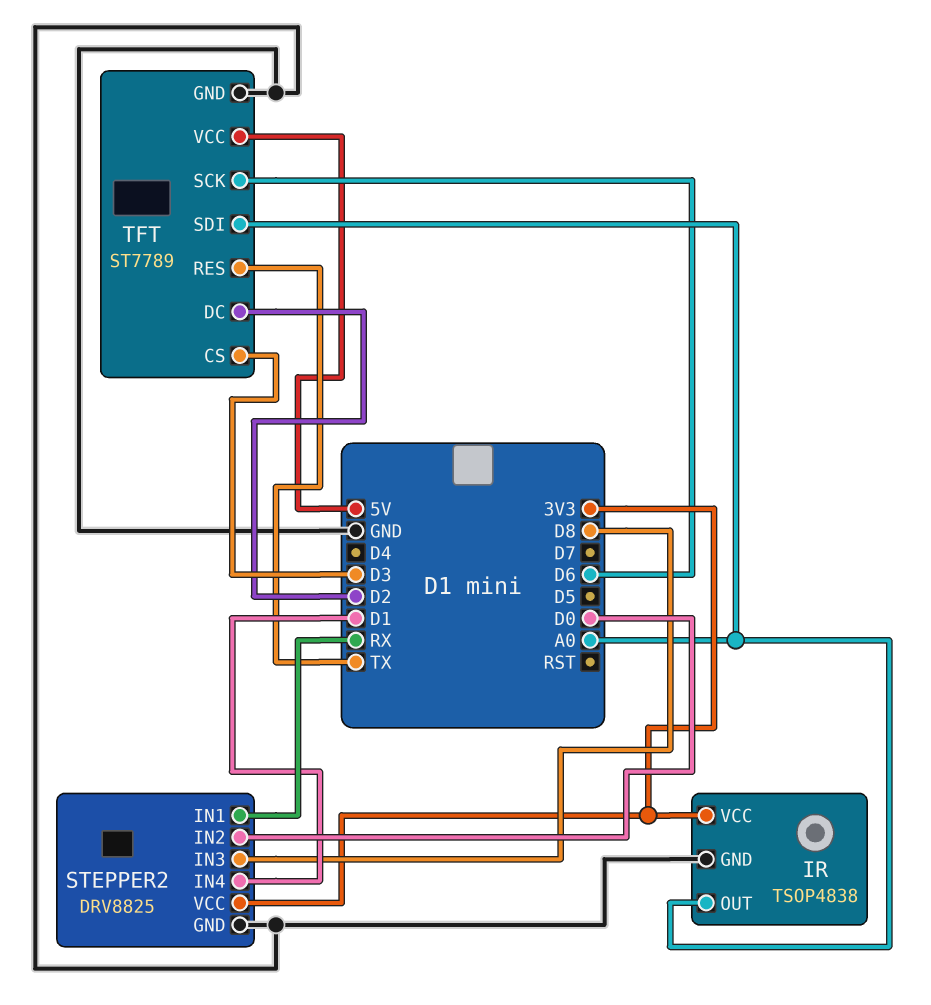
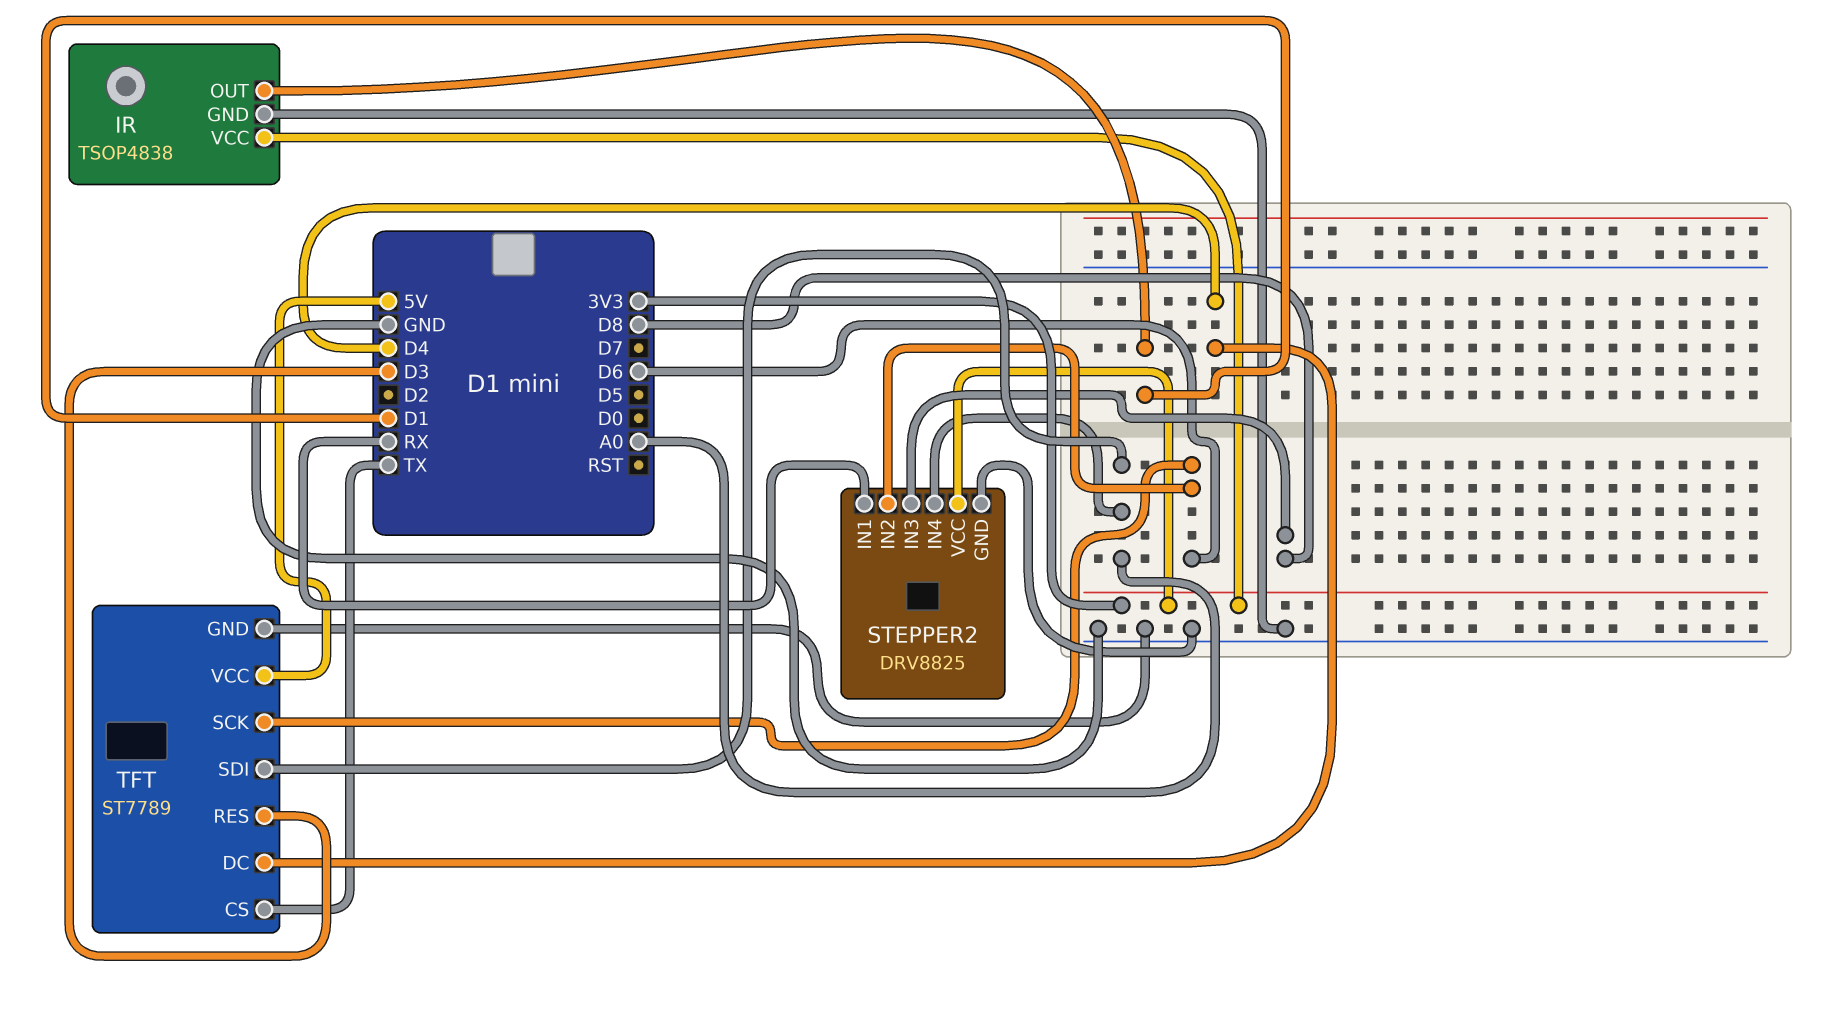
IR pin OUT: A0 -> D1
STEPPER2 pin IN2: D0 -> D6
STEPPER2 pin IN4: D1 -> A0
TFT pin CS: D3 -> TX
TFT pin DC: D2 -> D4
TFT pin RES: TX -> D3

